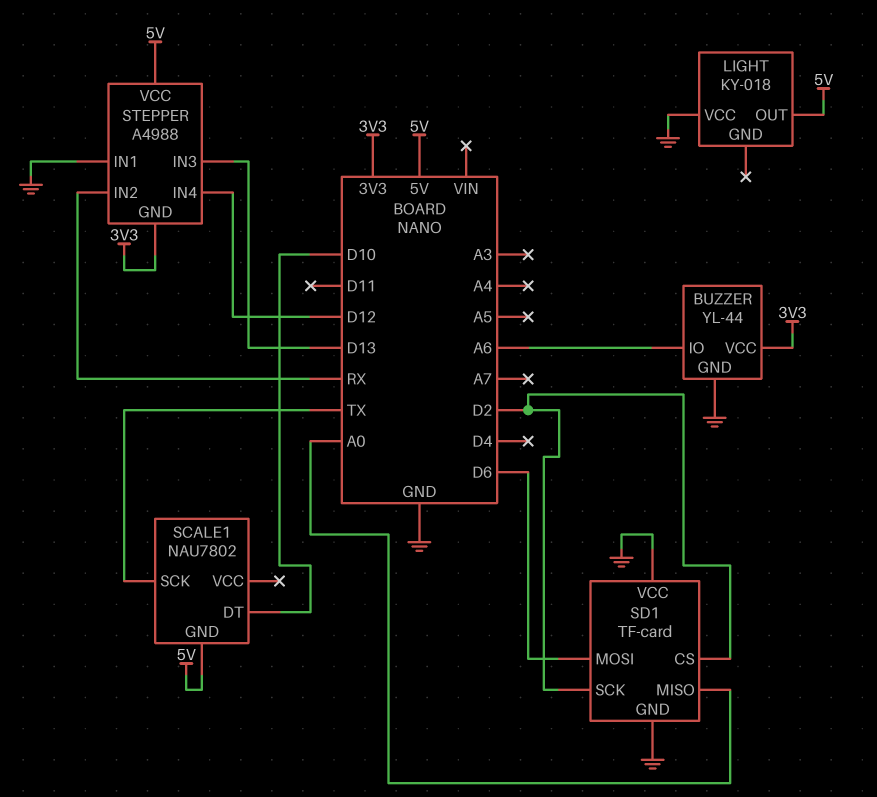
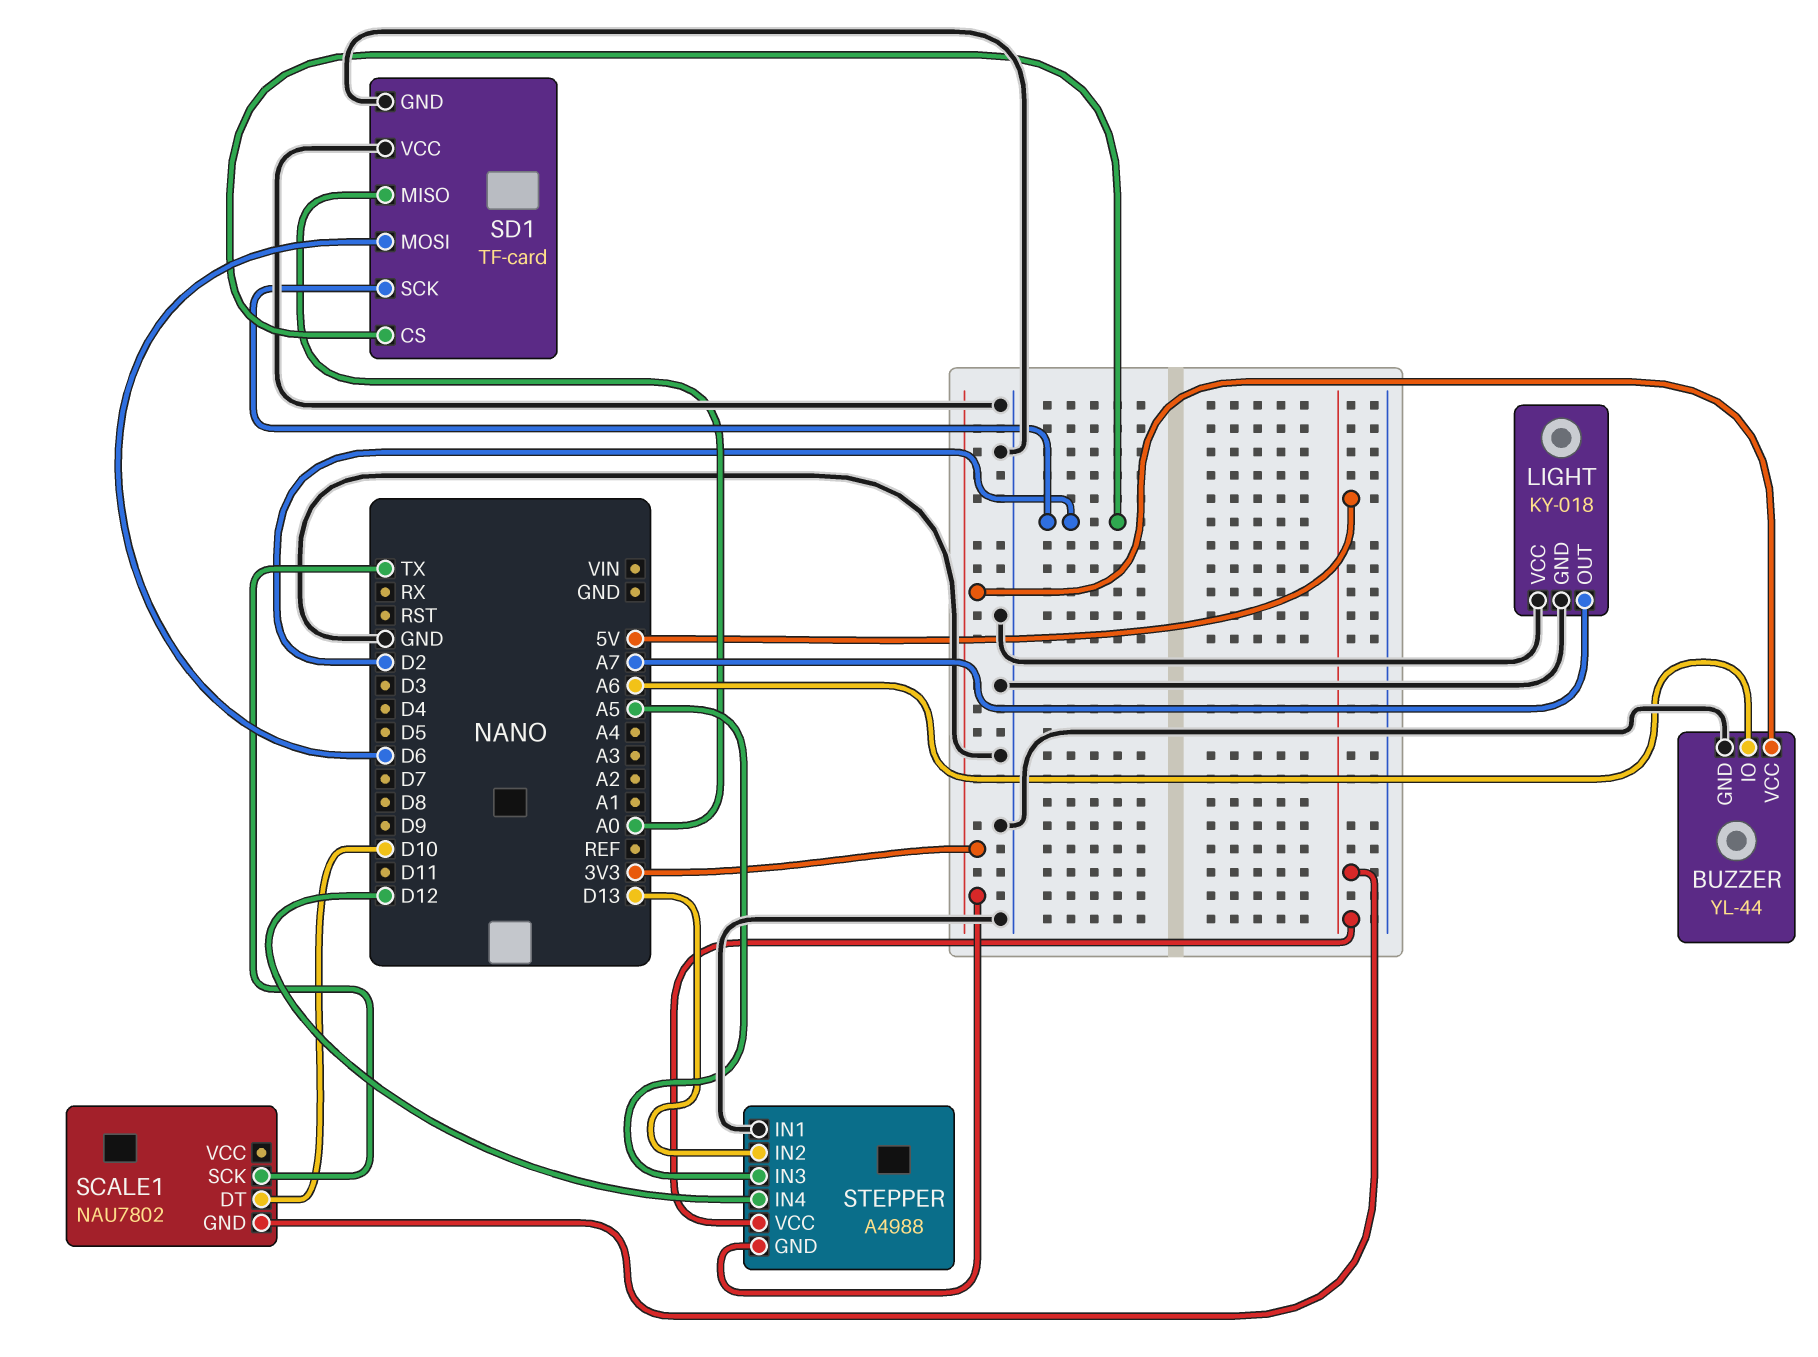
LIGHT pin GND: none -> GND
LIGHT pin OUT: 5V -> A7
STEPPER pin IN2: RX -> D13
STEPPER pin IN3: D13 -> A5

